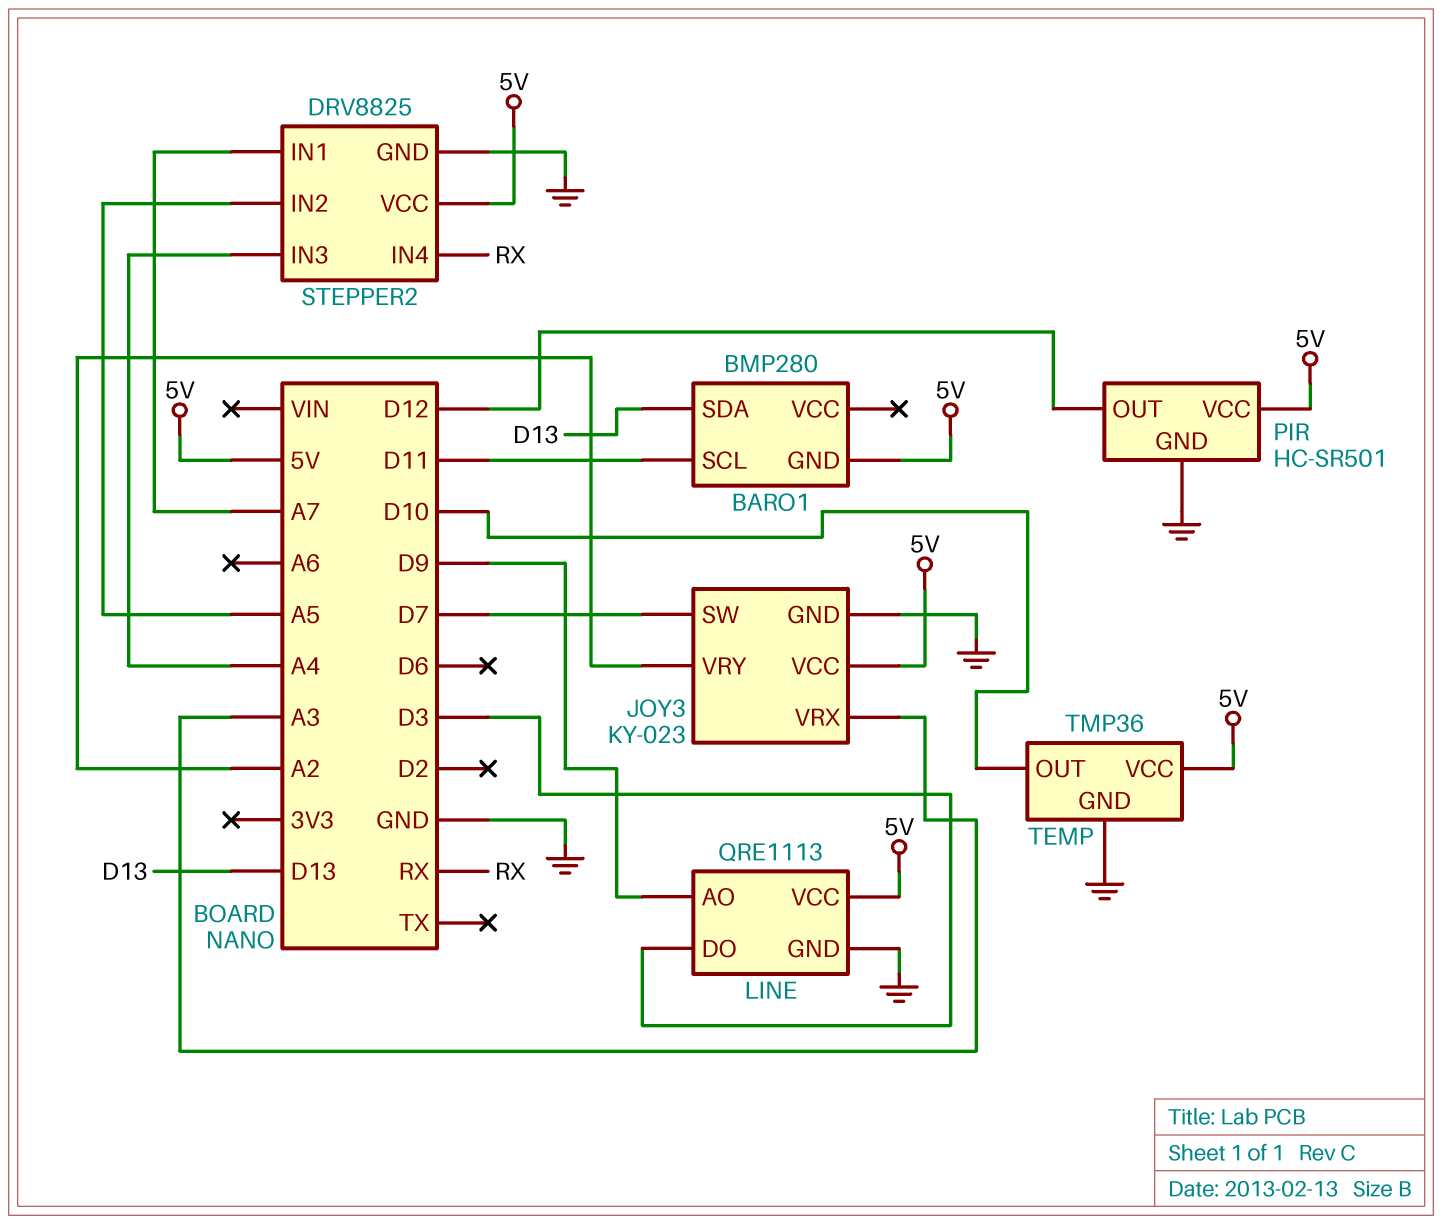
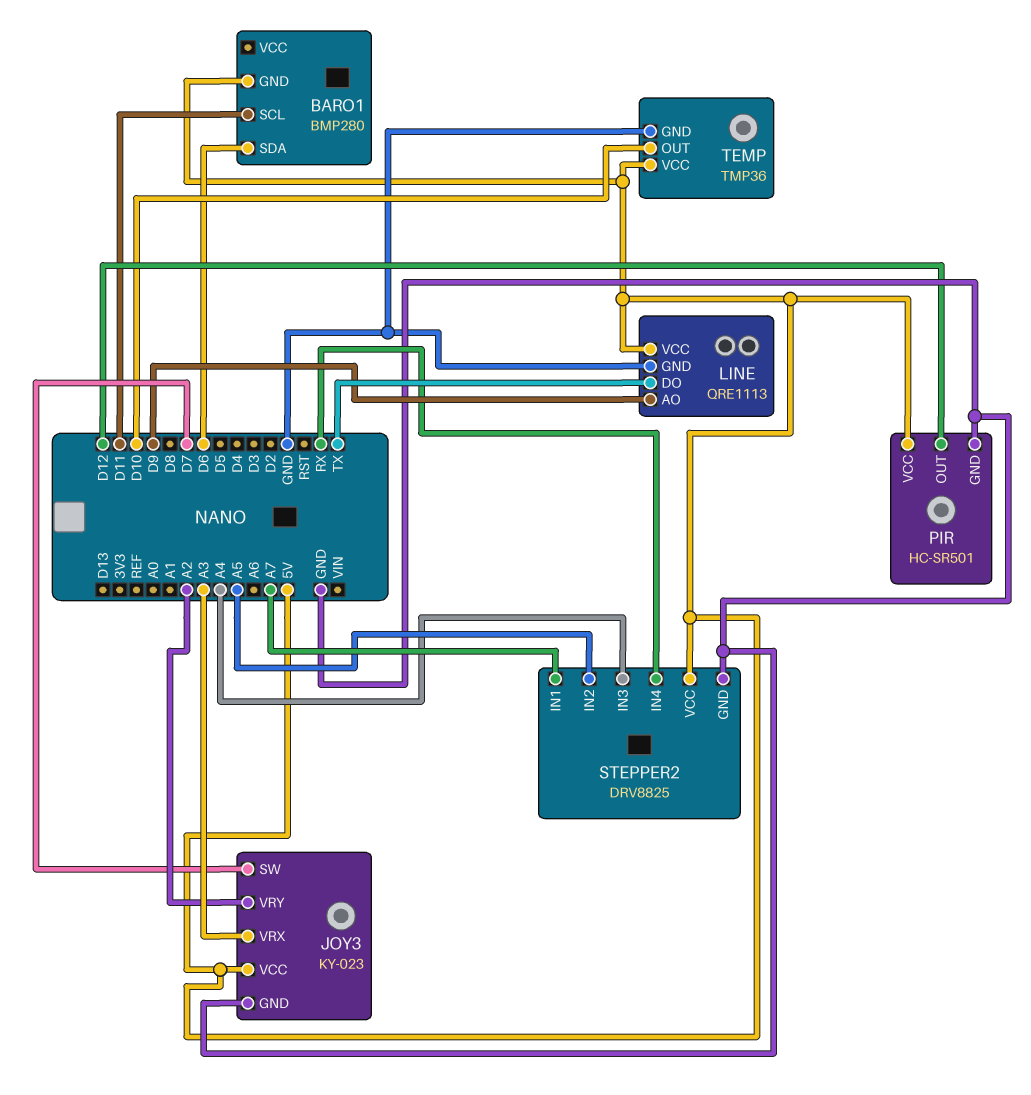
BARO1 pin SDA: D13 -> D6
LINE pin DO: D3 -> TX

